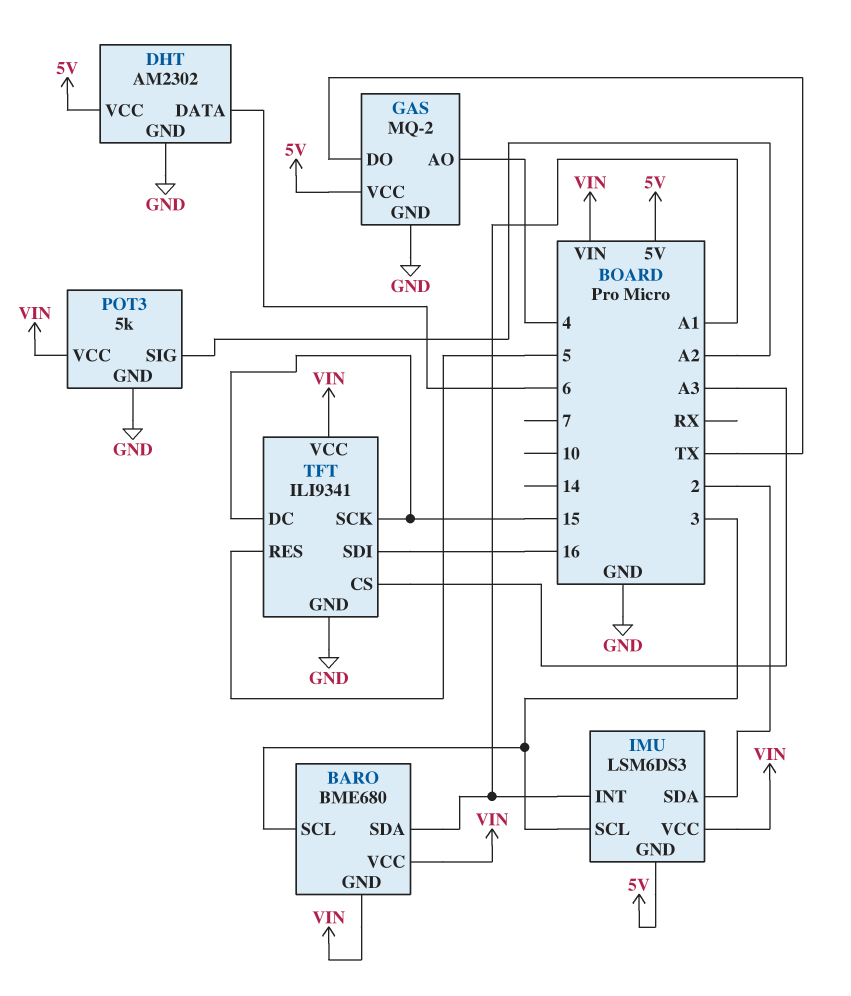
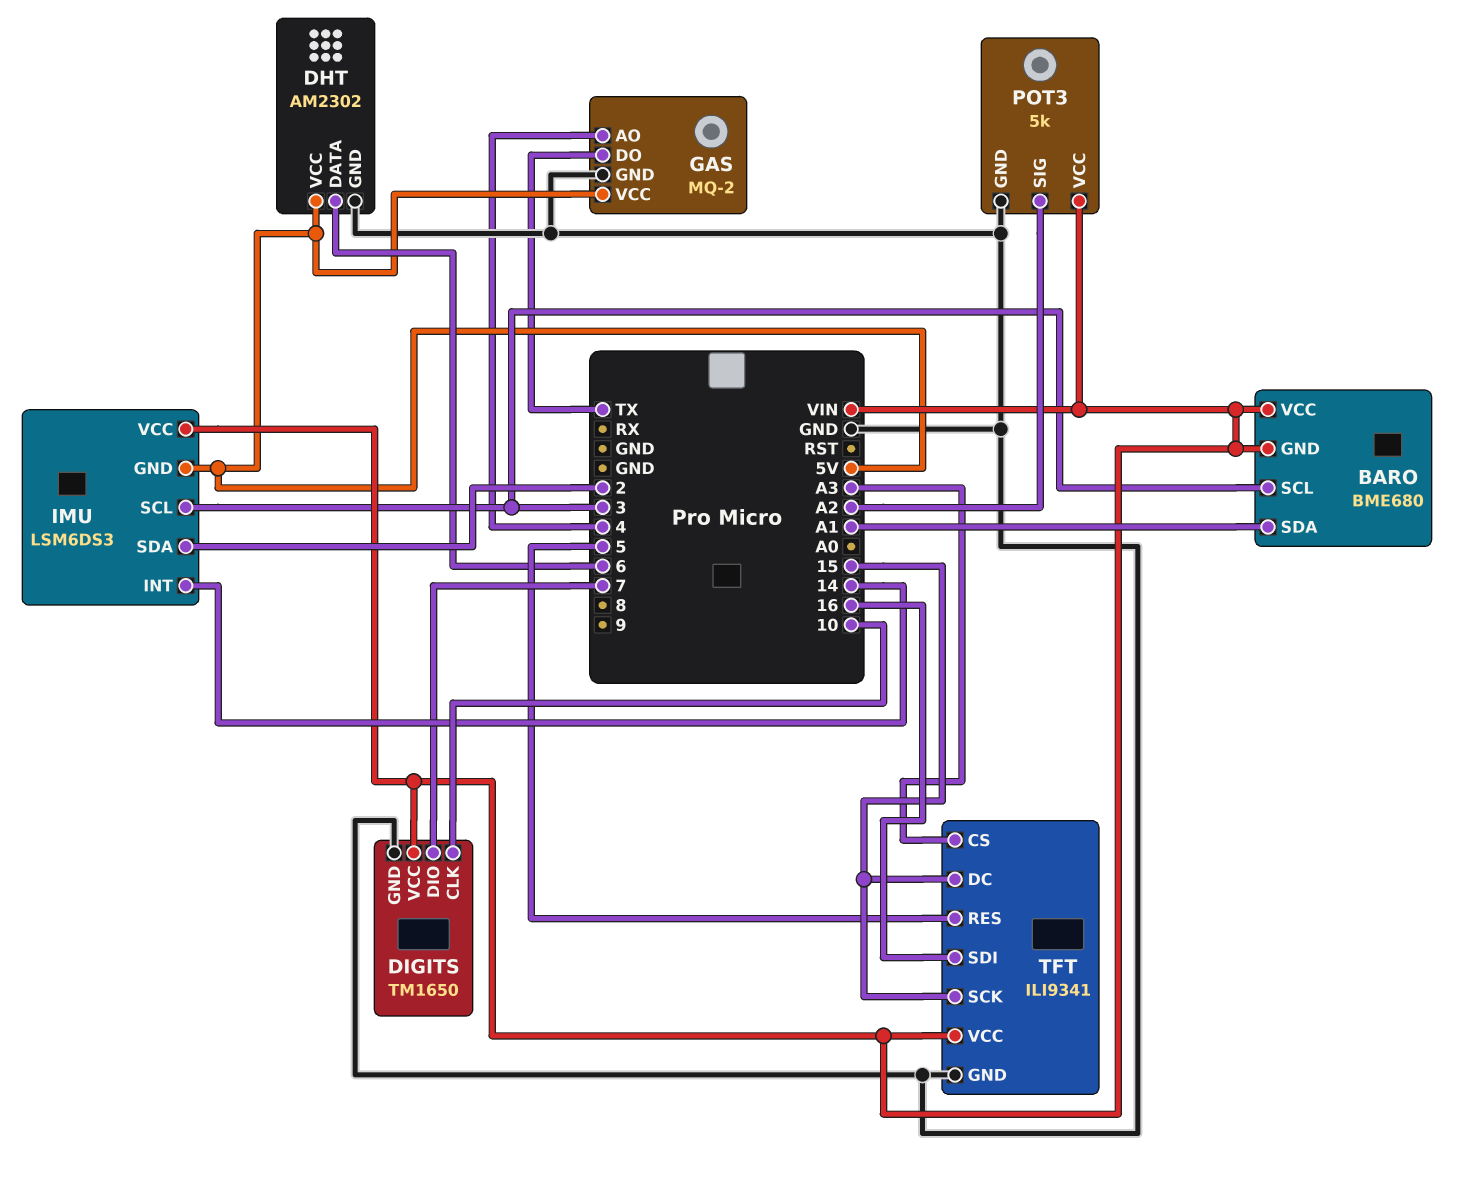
DIGITS: none -> TM1650
DIGITS pin CLK: none -> 10
DIGITS pin DIO: none -> 7
DIGITS pin GND: none -> GND
DIGITS pin VCC: none -> VIN
IMU pin INT: A1 -> 14

